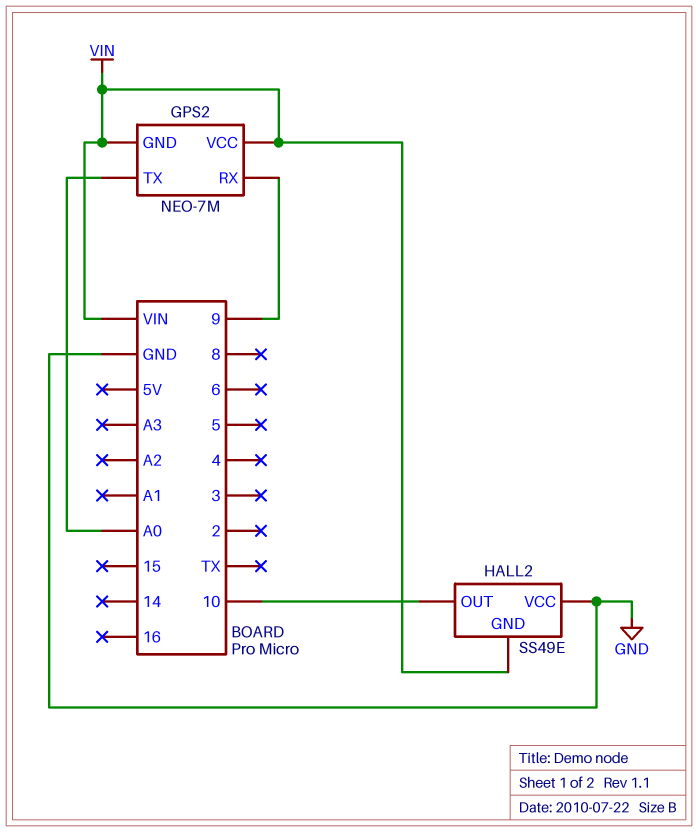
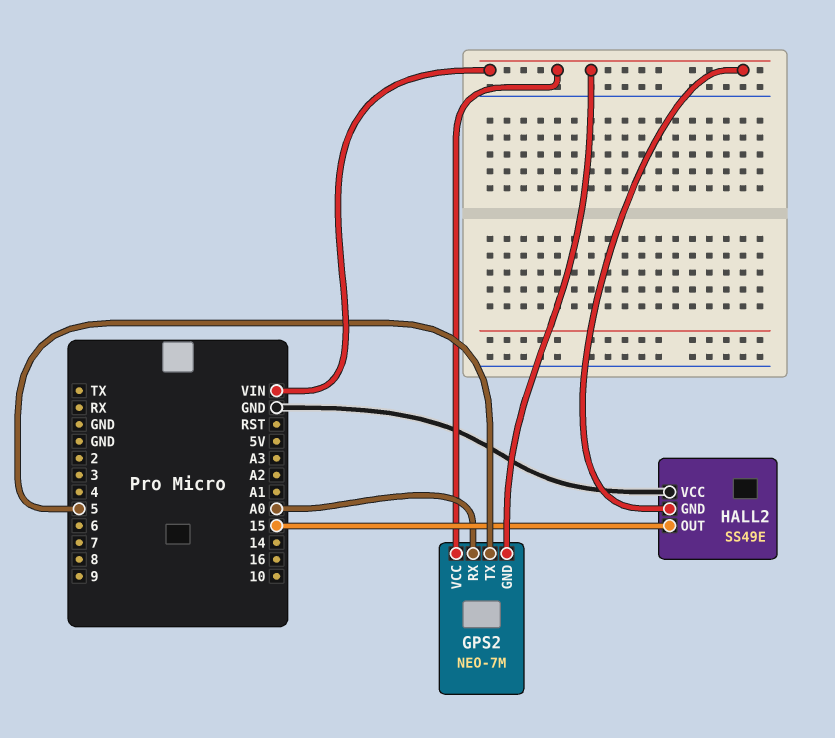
GPS2 pin RX: 9 -> A0
GPS2 pin TX: A0 -> 5
HALL2 pin OUT: 10 -> 15

